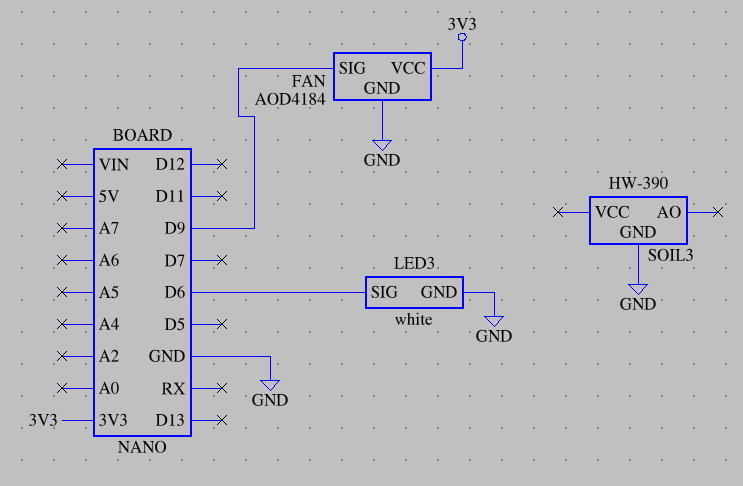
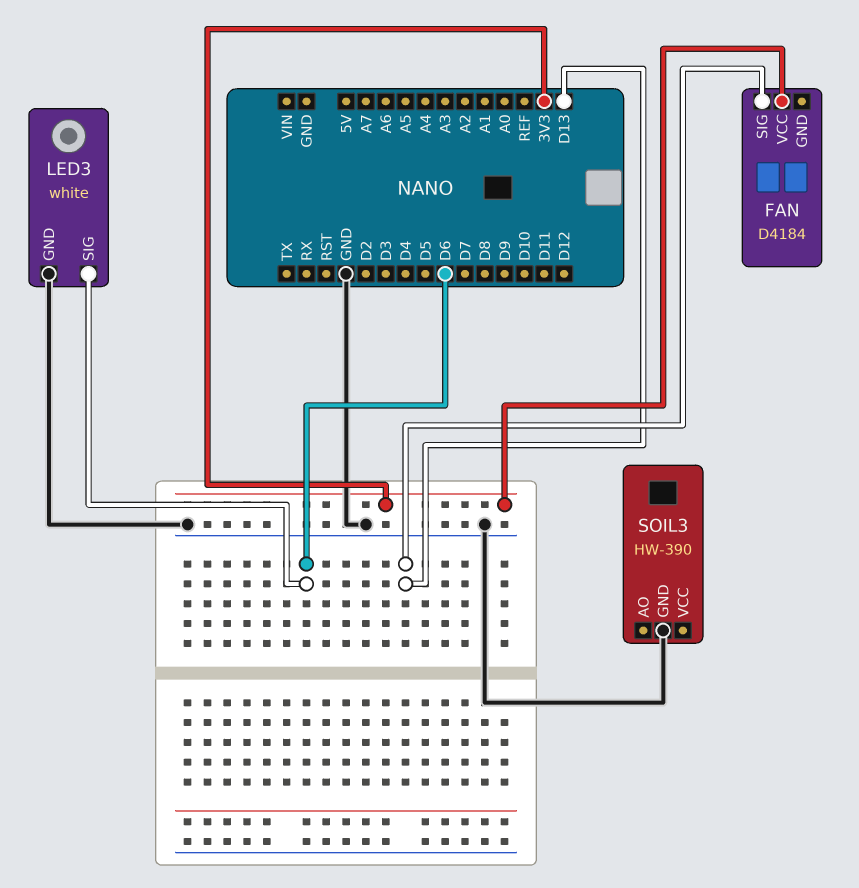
FAN: AOD4184 -> D4184
FAN pin GND: GND -> none
FAN pin SIG: D9 -> D13

